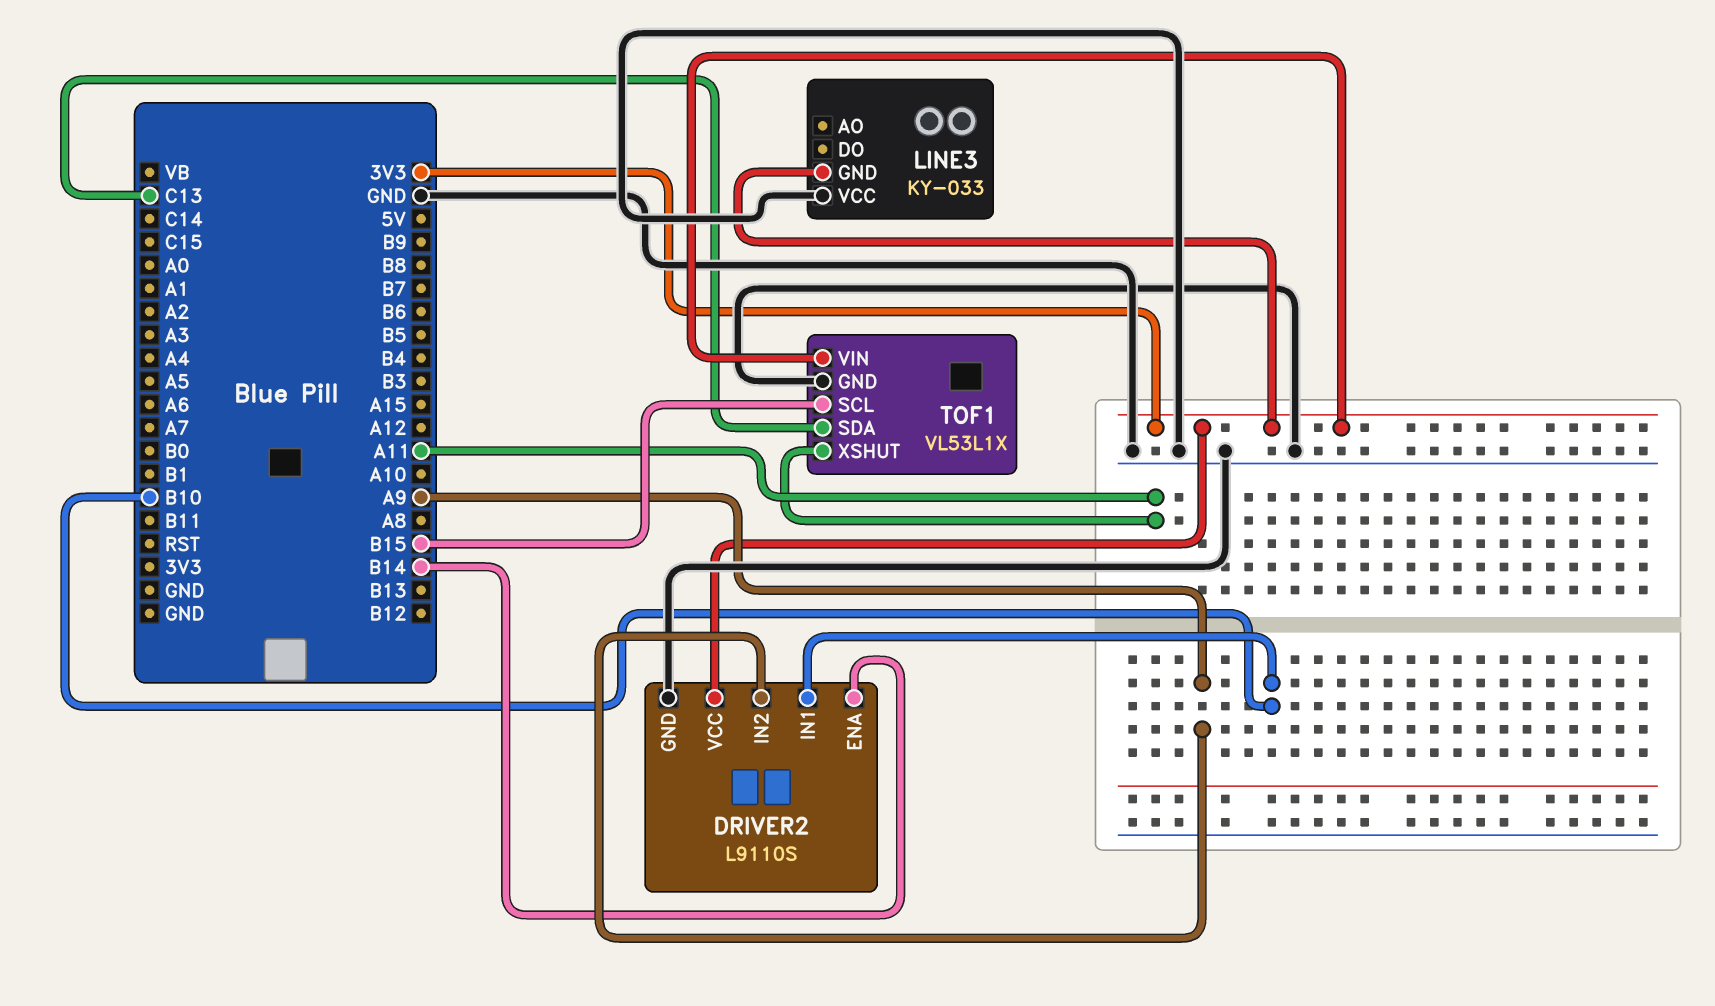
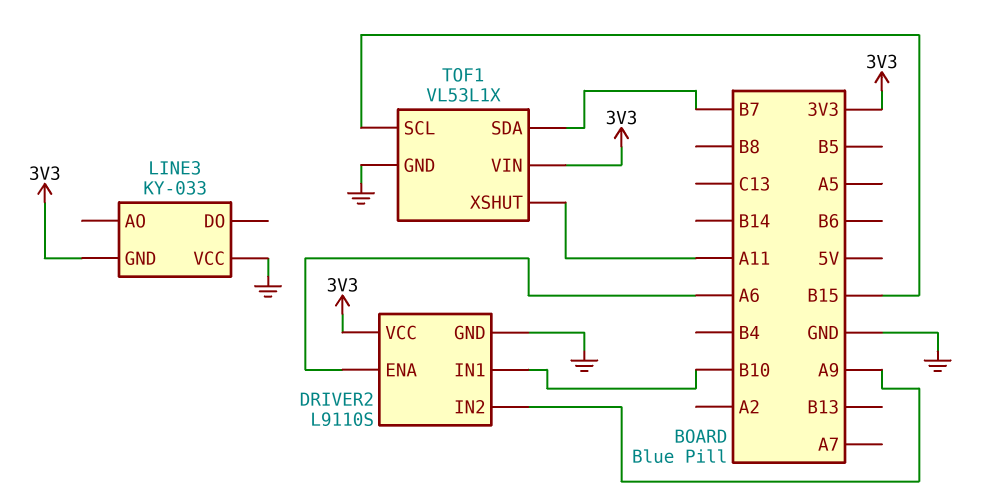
DRIVER2 pin ENA: B14 -> A6
TOF1 pin SDA: C13 -> B7

